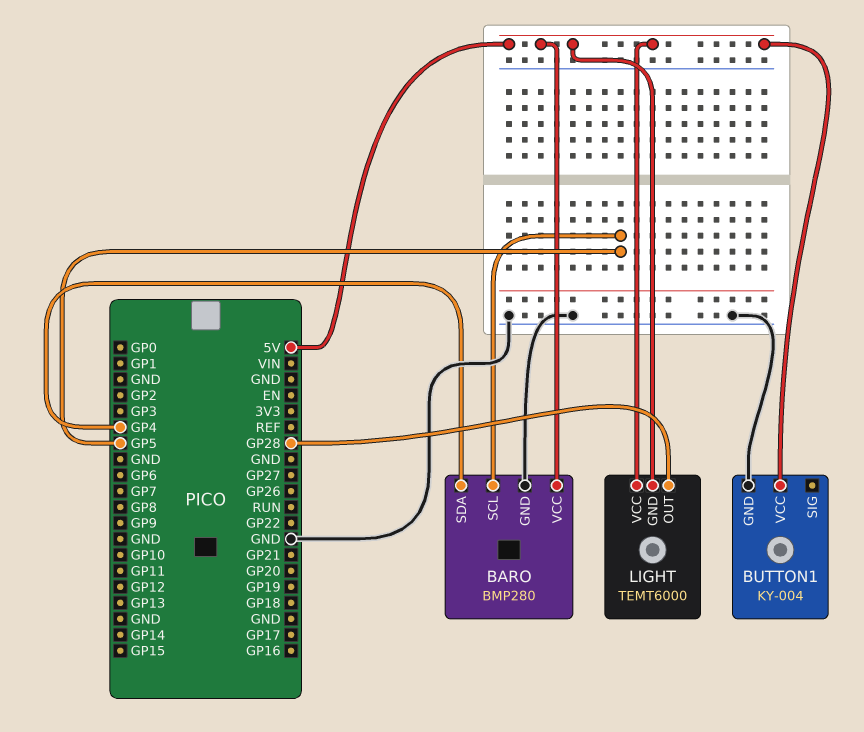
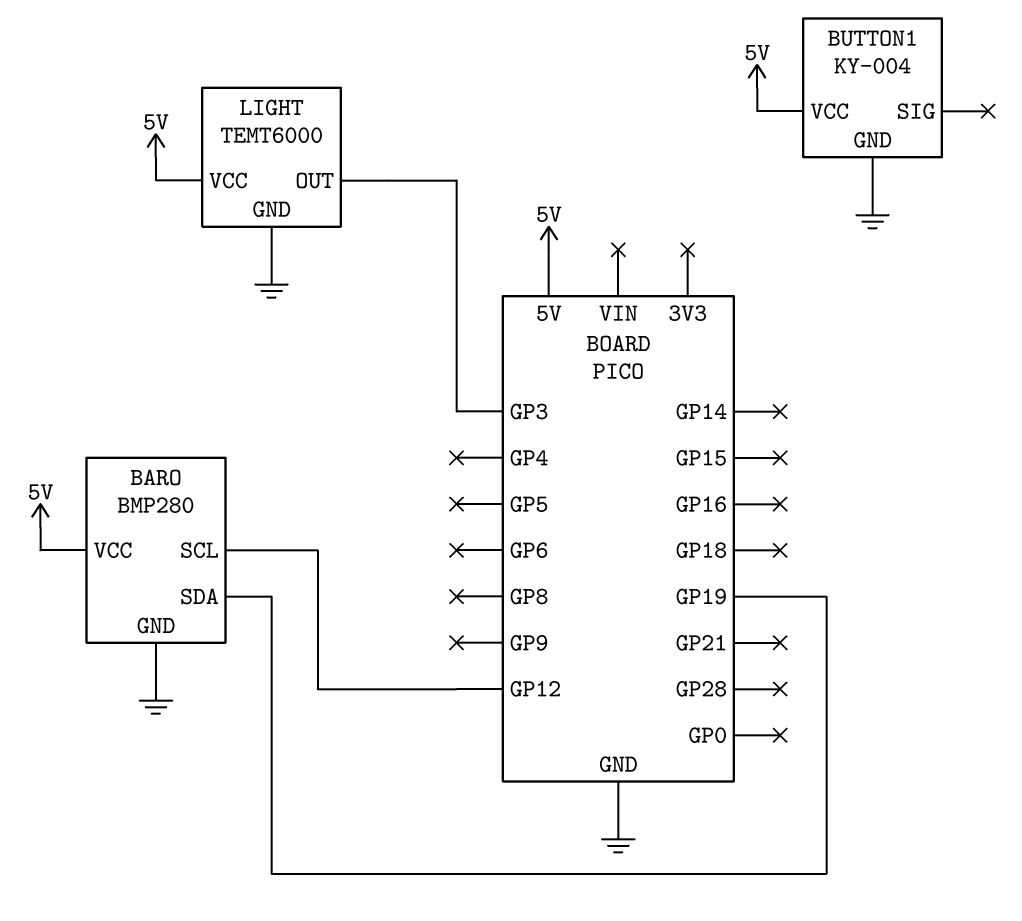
BARO pin SCL: GP5 -> GP12
BARO pin SDA: GP4 -> GP19
LIGHT pin GND: 5V -> GND
LIGHT pin OUT: GP28 -> GP3

